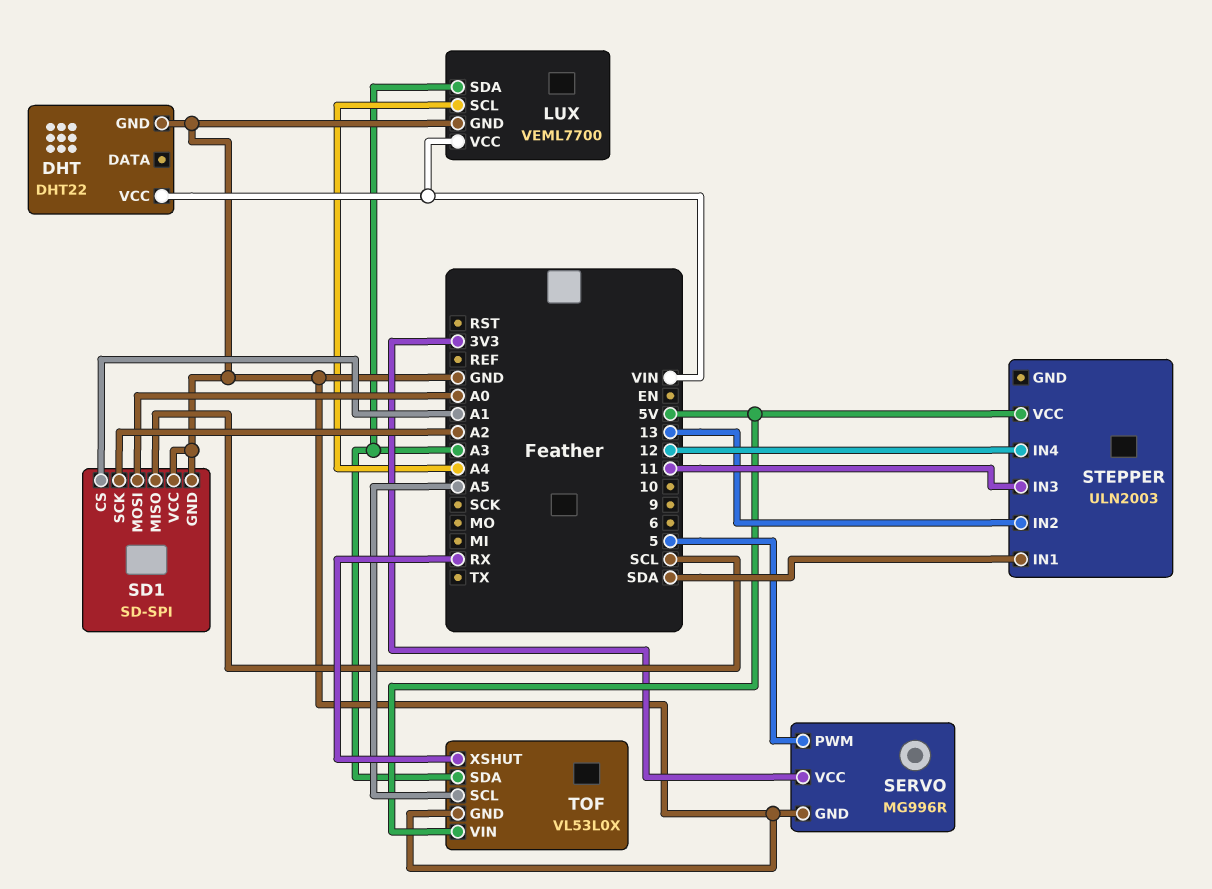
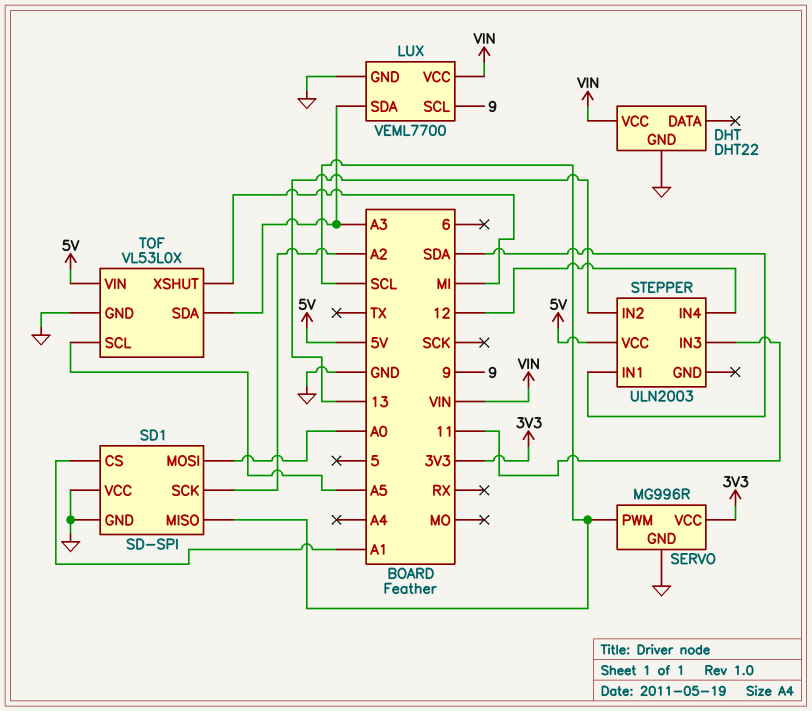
LUX pin SCL: A4 -> 9
SERVO pin PWM: 5 -> SCL
TOF pin XSHUT: RX -> MI

